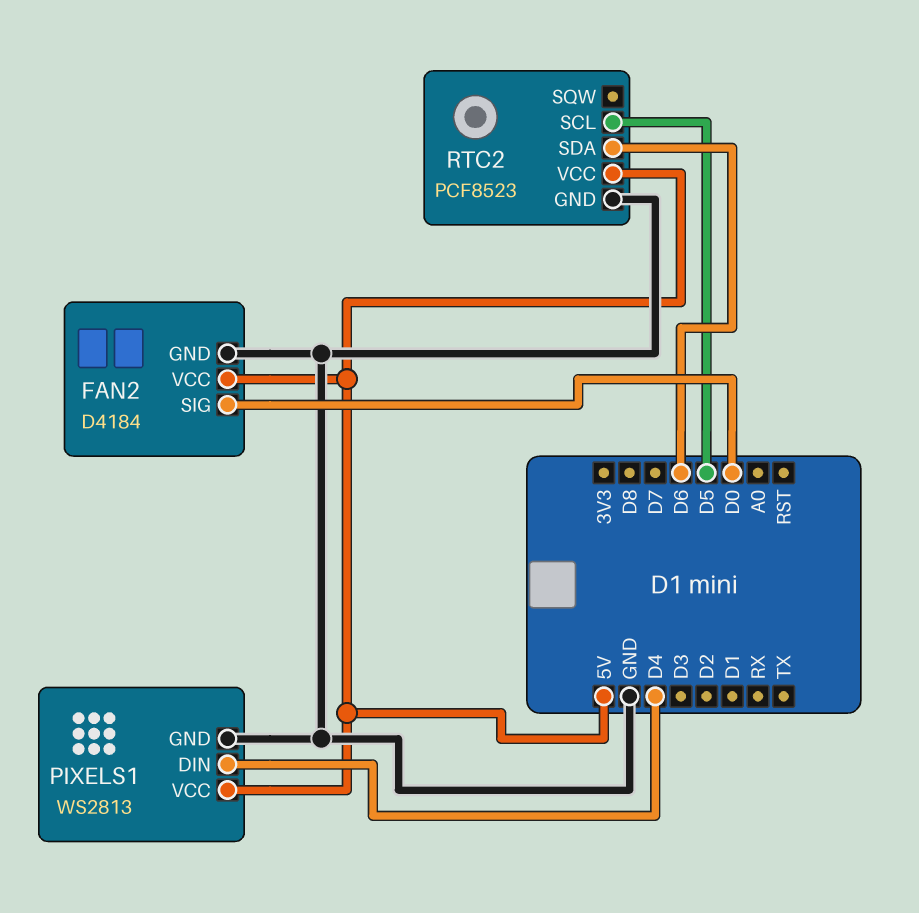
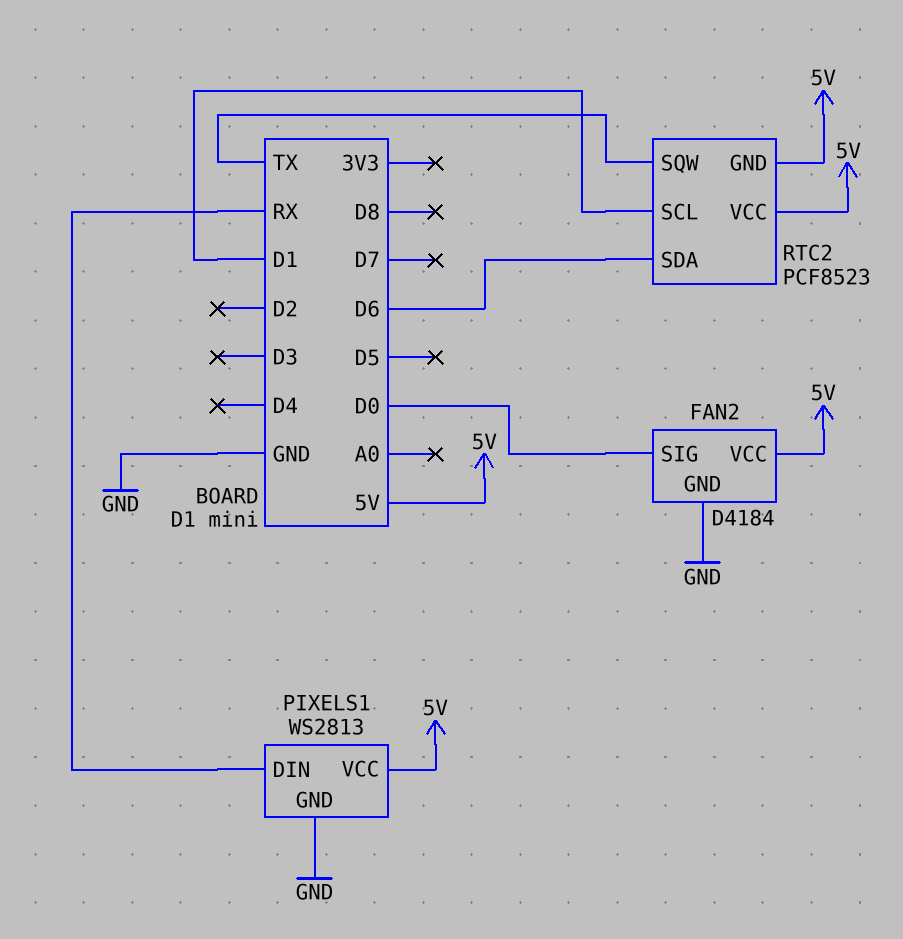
PIXELS1 pin DIN: D4 -> RX
RTC2 pin GND: GND -> 5V
RTC2 pin SCL: D5 -> D1
RTC2 pin SQW: none -> TX

